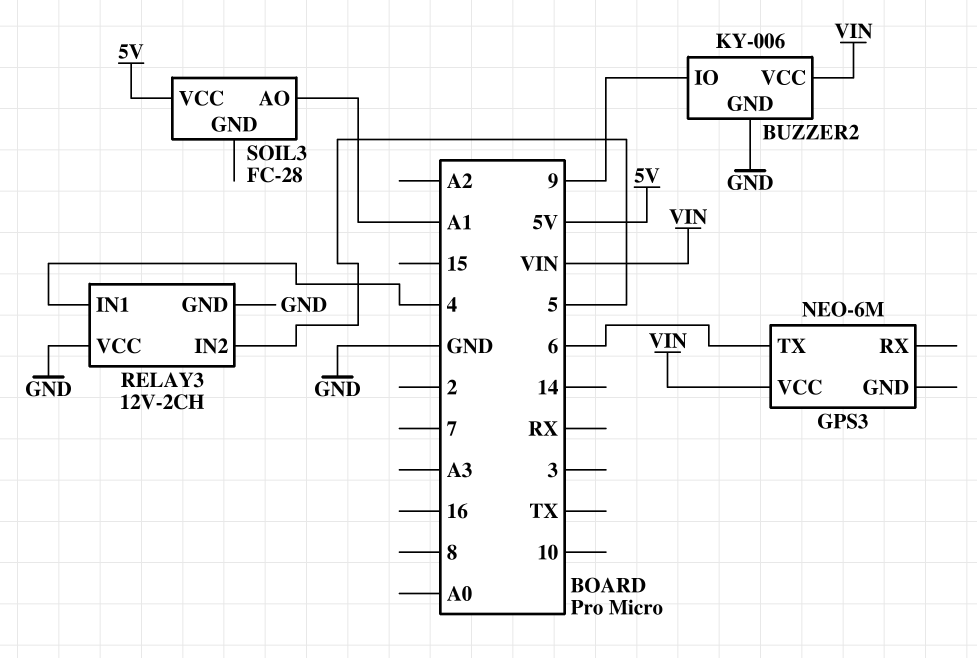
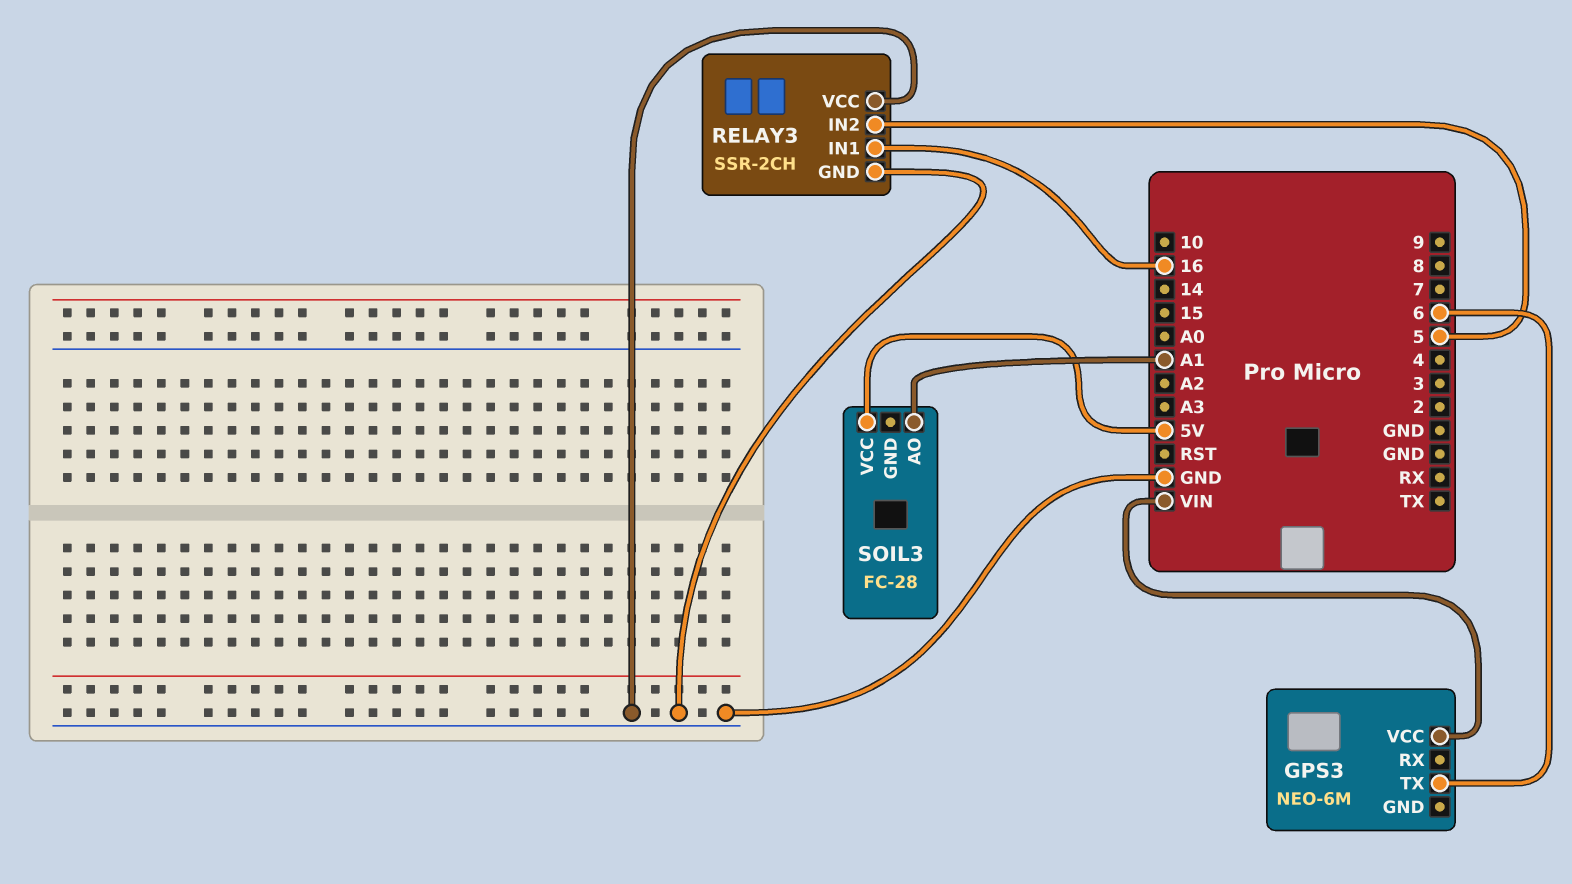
BUZZER2: KY-006 -> none
BUZZER2 pin GND: GND -> none
BUZZER2 pin IO: 9 -> none
BUZZER2 pin VCC: VIN -> none
RELAY3: 12V-2CH -> SSR-2CH
RELAY3 pin IN1: 4 -> 16

